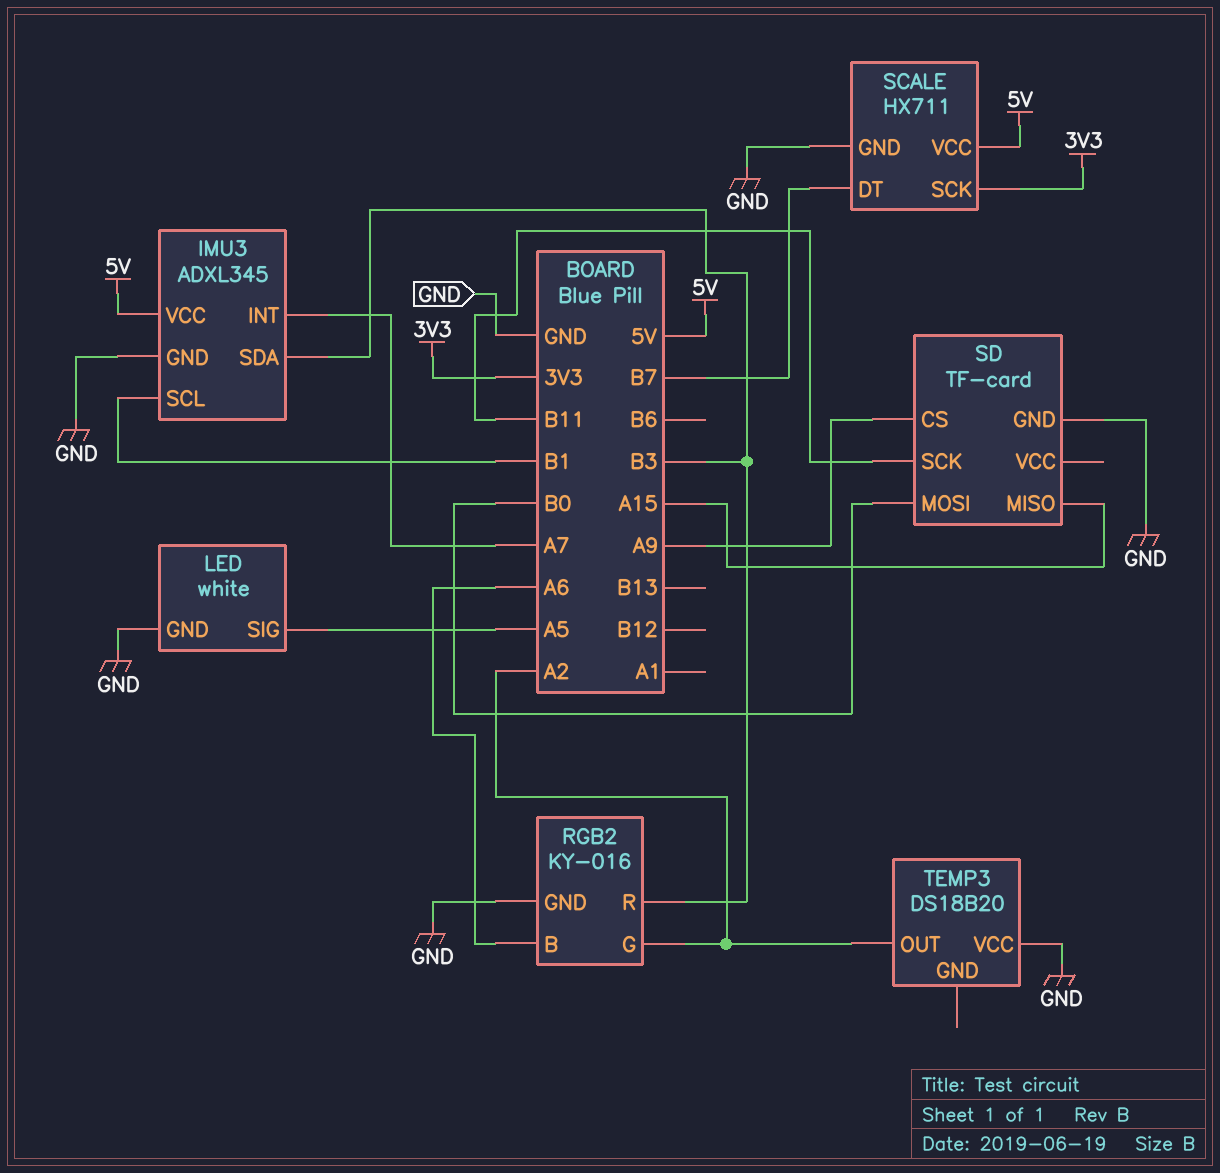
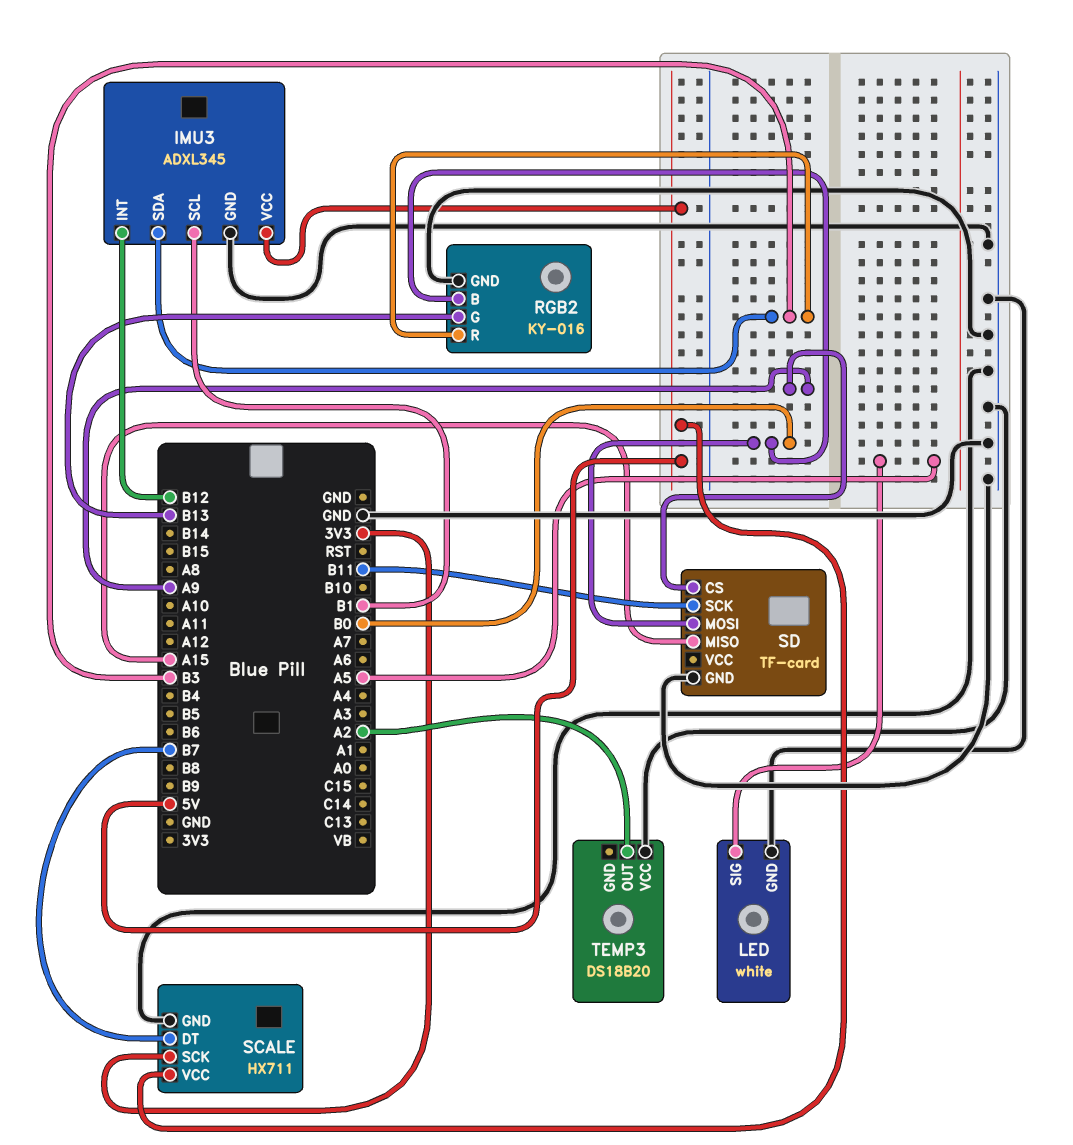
IMU3 pin INT: A7 -> B12
RGB2 pin B: A6 -> B0
RGB2 pin G: A2 -> B13

